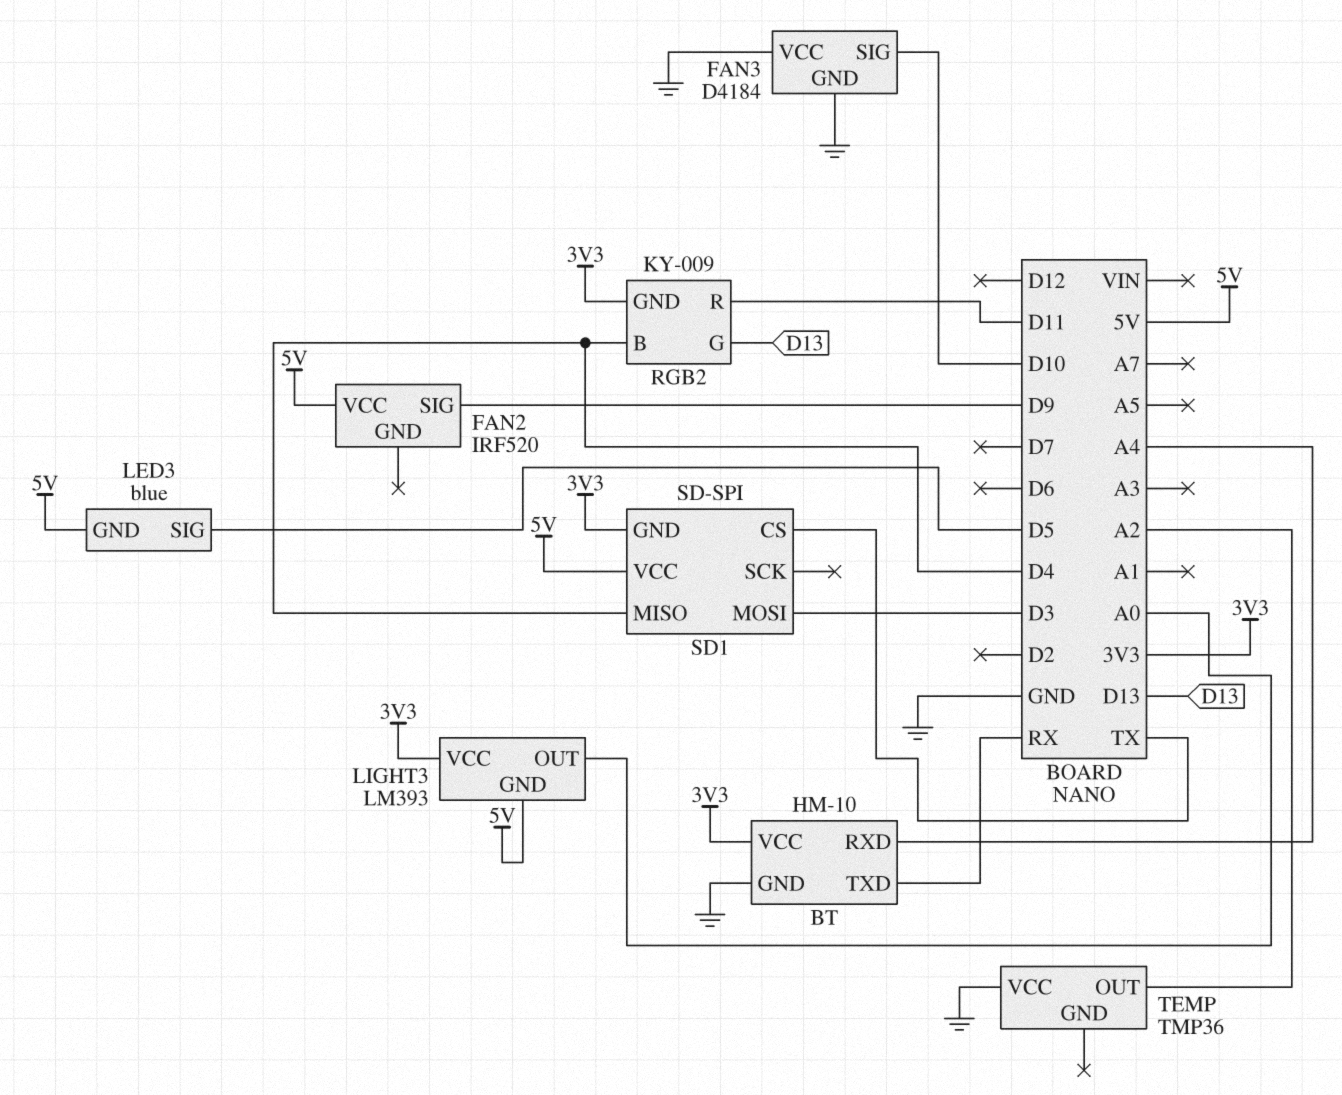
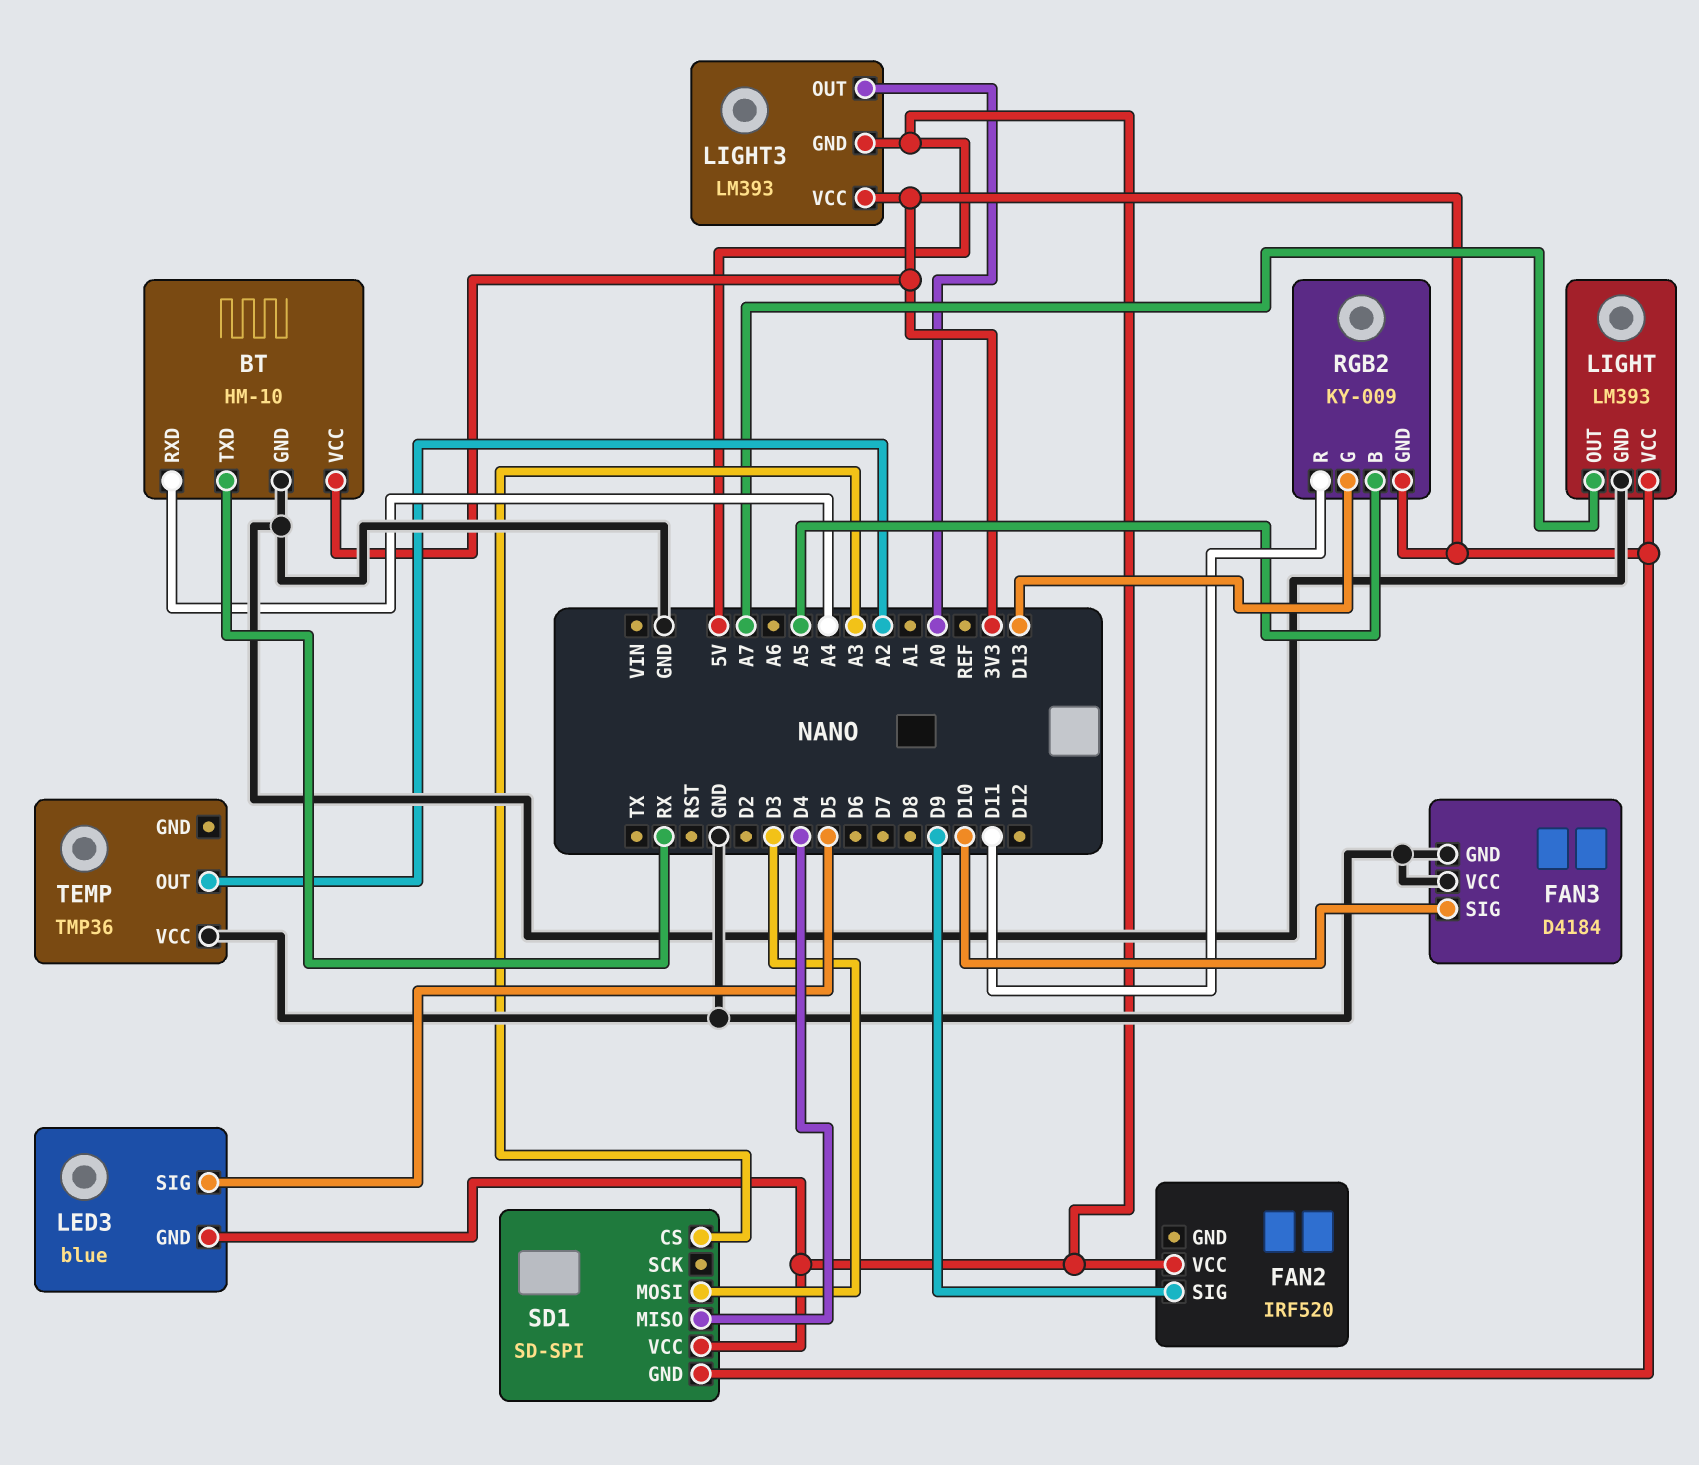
LIGHT: none -> LM393
LIGHT pin GND: none -> GND
LIGHT pin OUT: none -> A7
LIGHT pin VCC: none -> 3V3
RGB2 pin B: D4 -> A5
SD1 pin CS: TX -> A3

